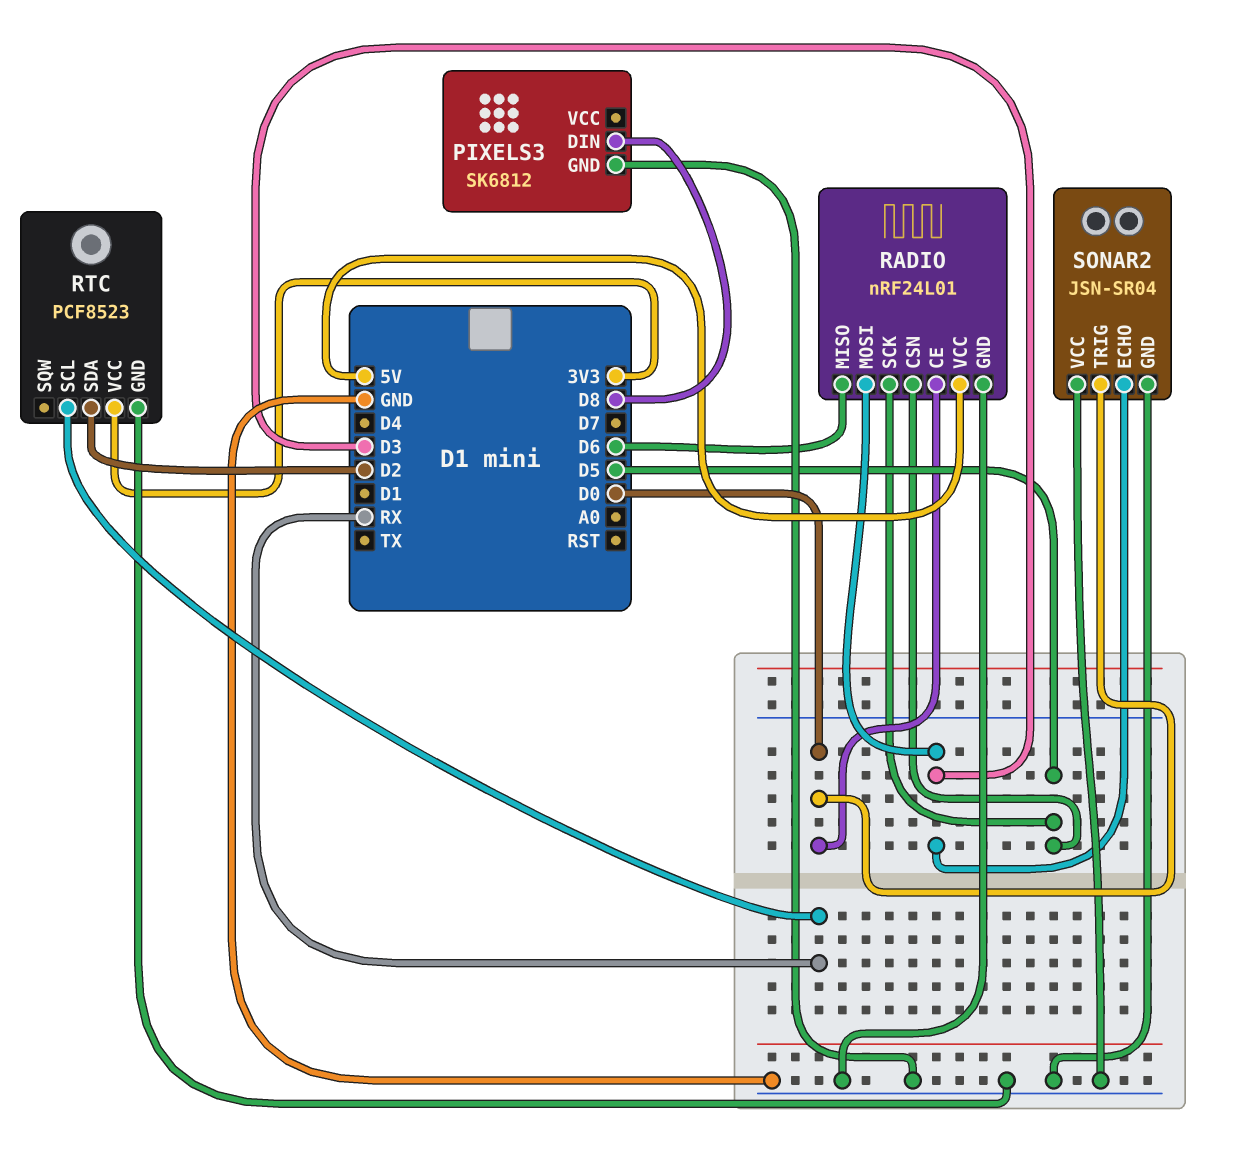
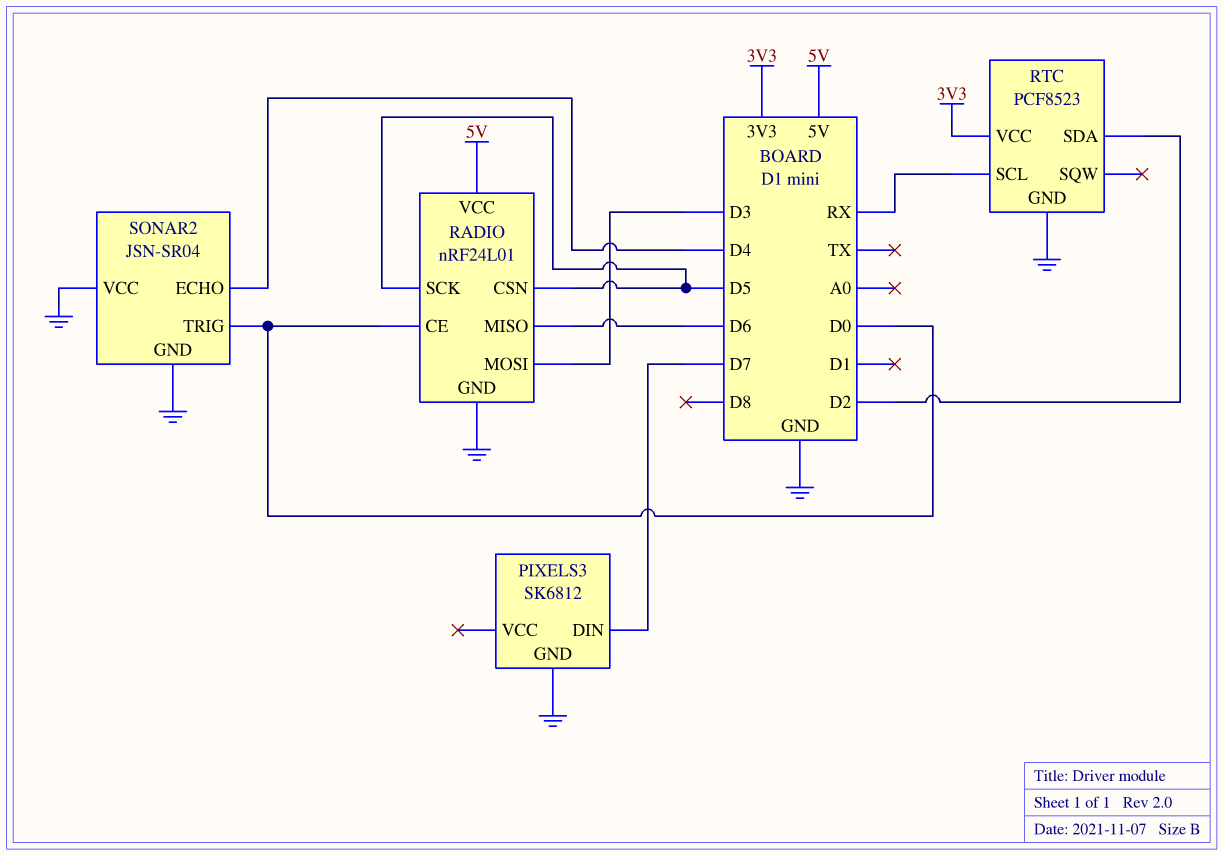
PIXELS3 pin DIN: D8 -> D7
SONAR2 pin ECHO: D3 -> D4

